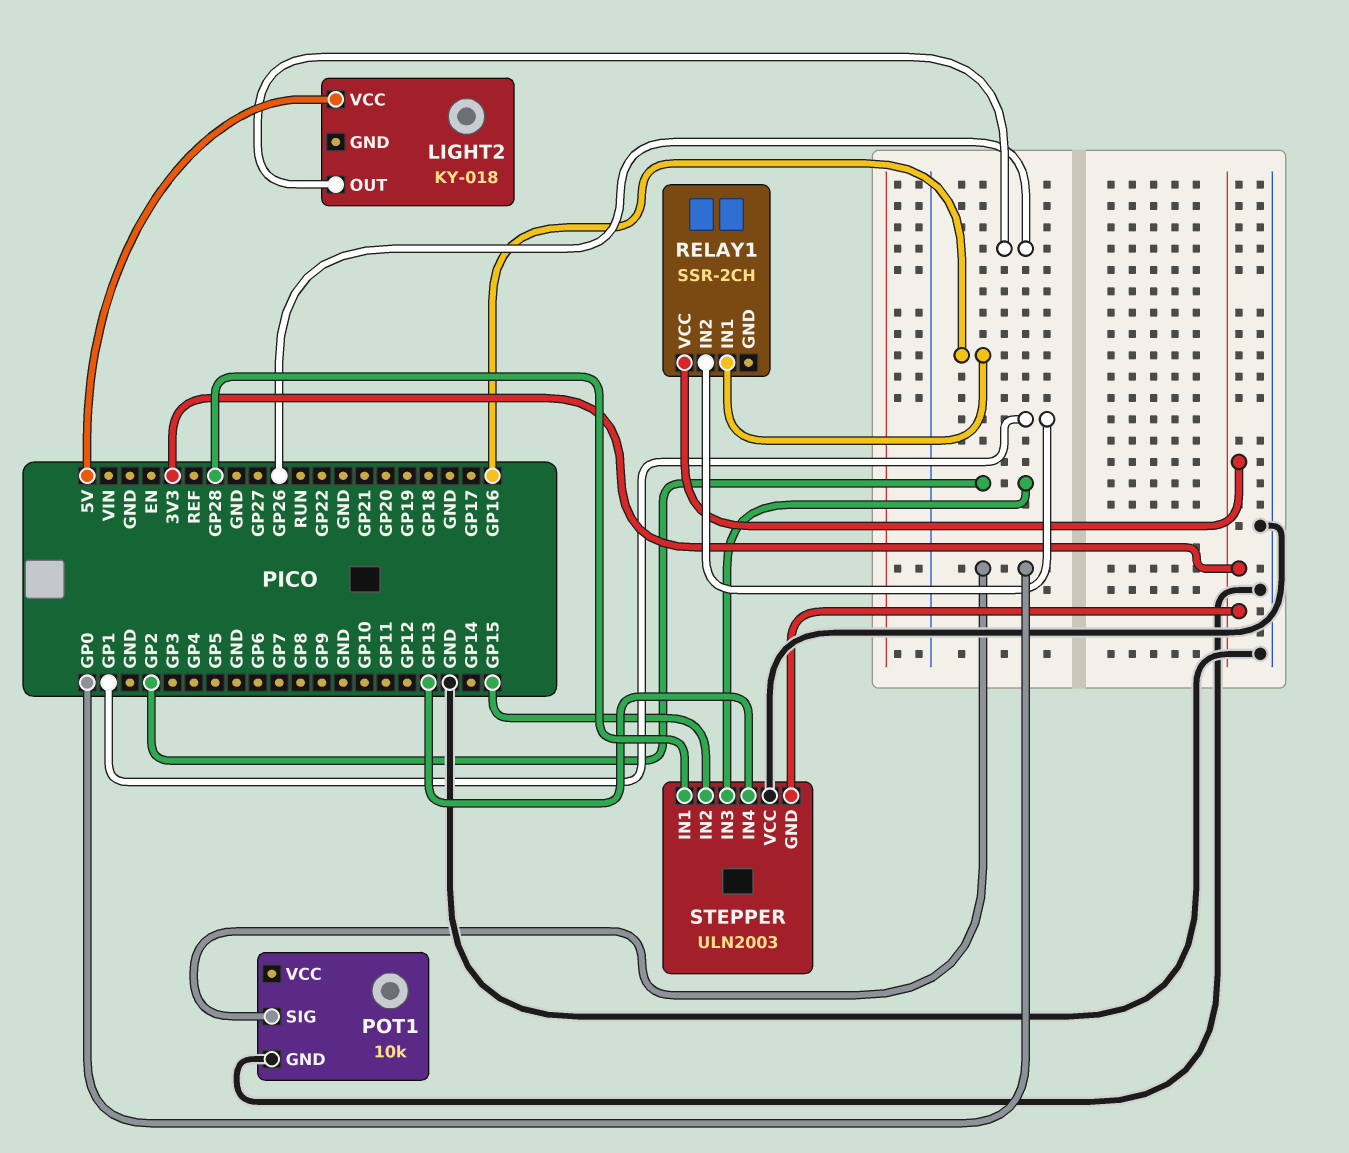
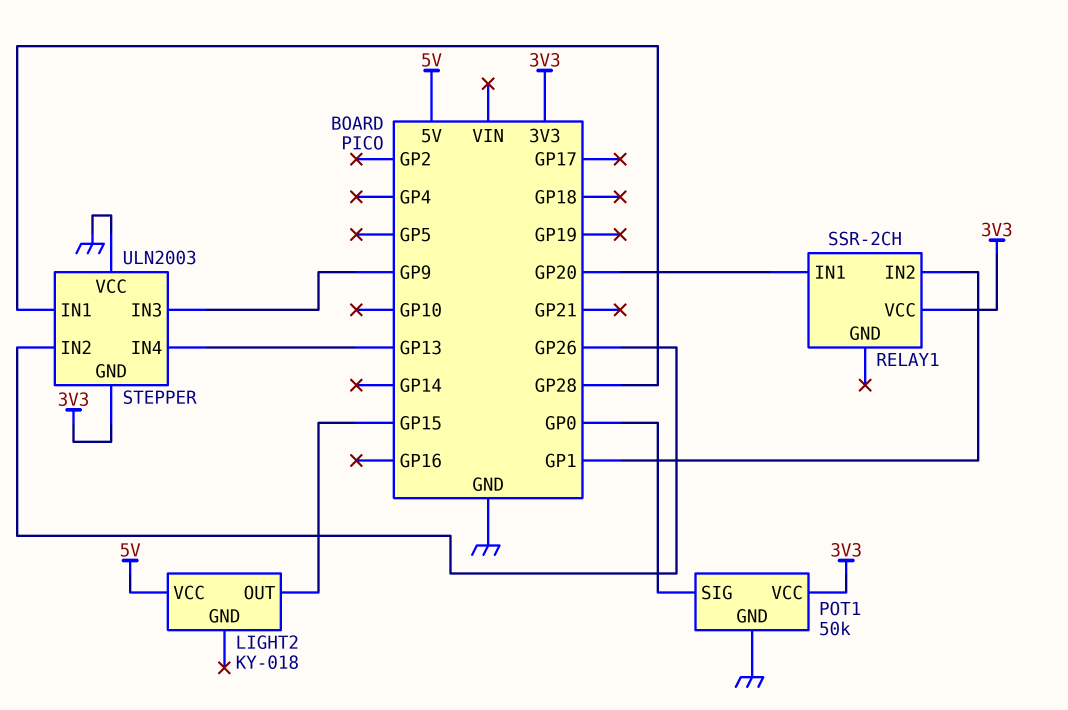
LIGHT2 pin OUT: GP26 -> GP15
POT1: 10k -> 50k
POT1 pin VCC: none -> 3V3
RELAY1 pin IN1: GP16 -> GP20
STEPPER pin IN2: GP15 -> GP26
STEPPER pin IN3: GP2 -> GP9

